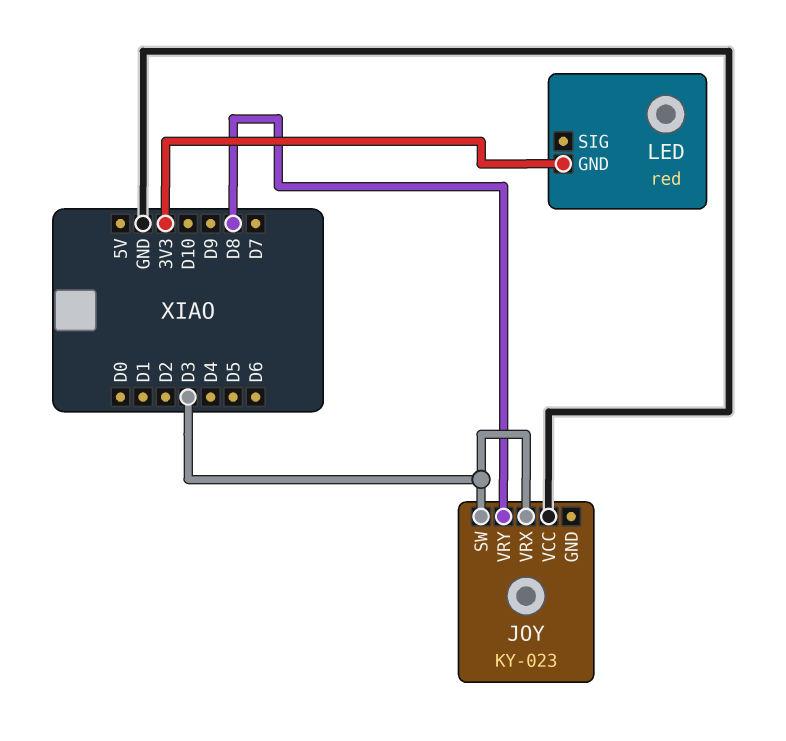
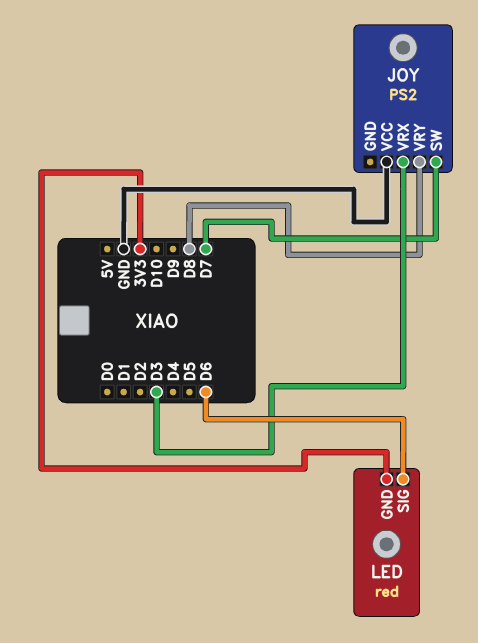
JOY: KY-023 -> PS2
JOY pin SW: D3 -> D7
LED pin SIG: none -> D6

